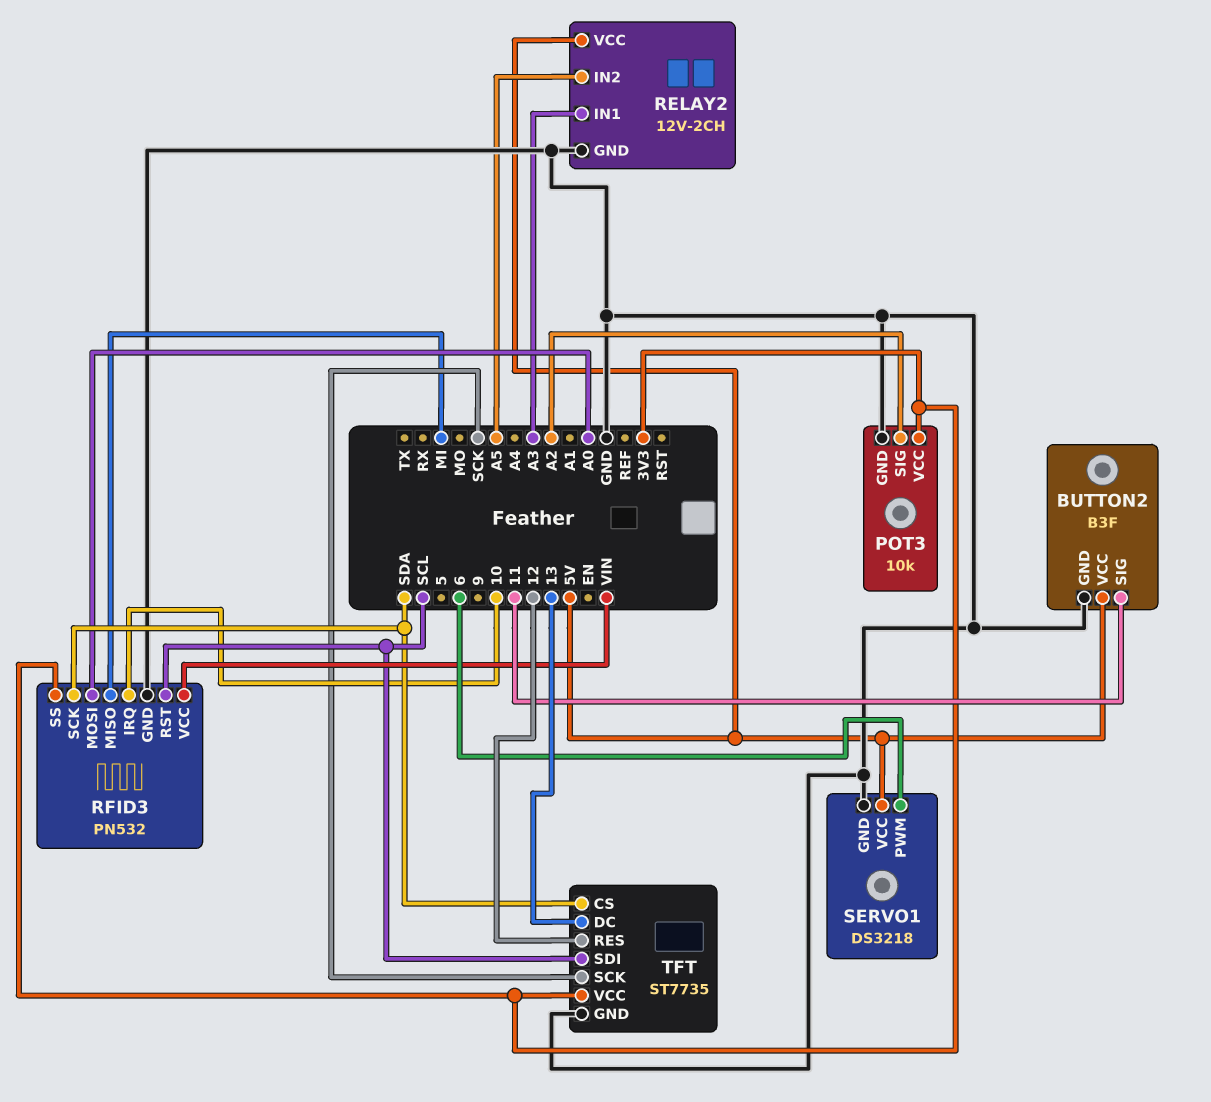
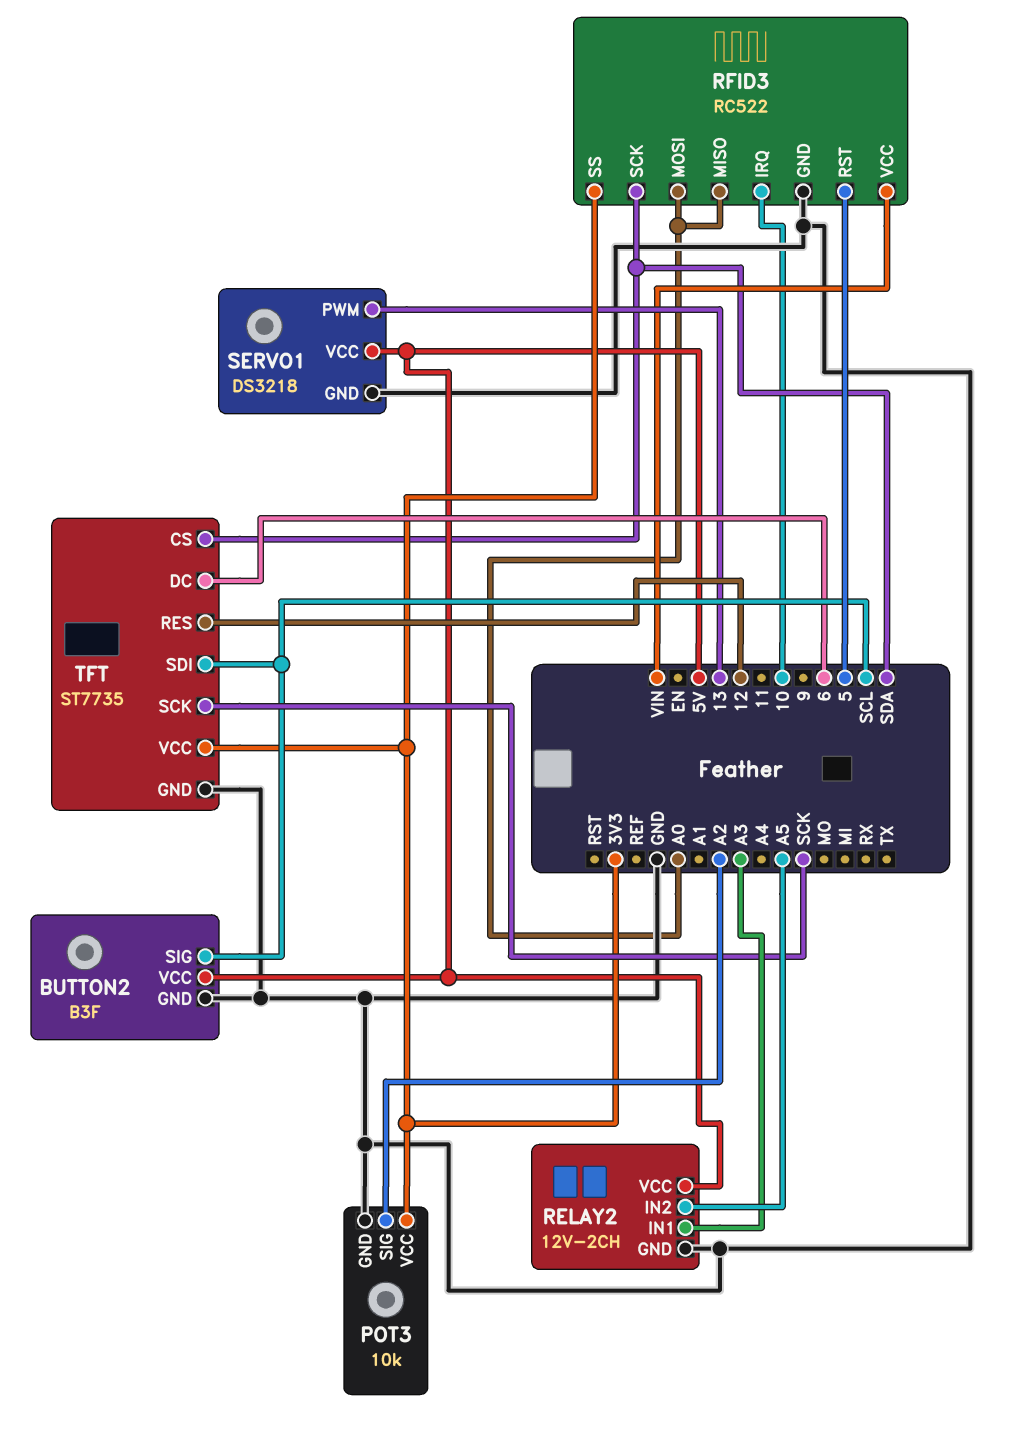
BUTTON2 pin SIG: 11 -> SCL
RFID3: PN532 -> RC522
RFID3 pin MISO: MI -> A0
RFID3 pin RST: SCL -> 5
SERVO1 pin PWM: 6 -> 13
TFT pin DC: 13 -> 6

